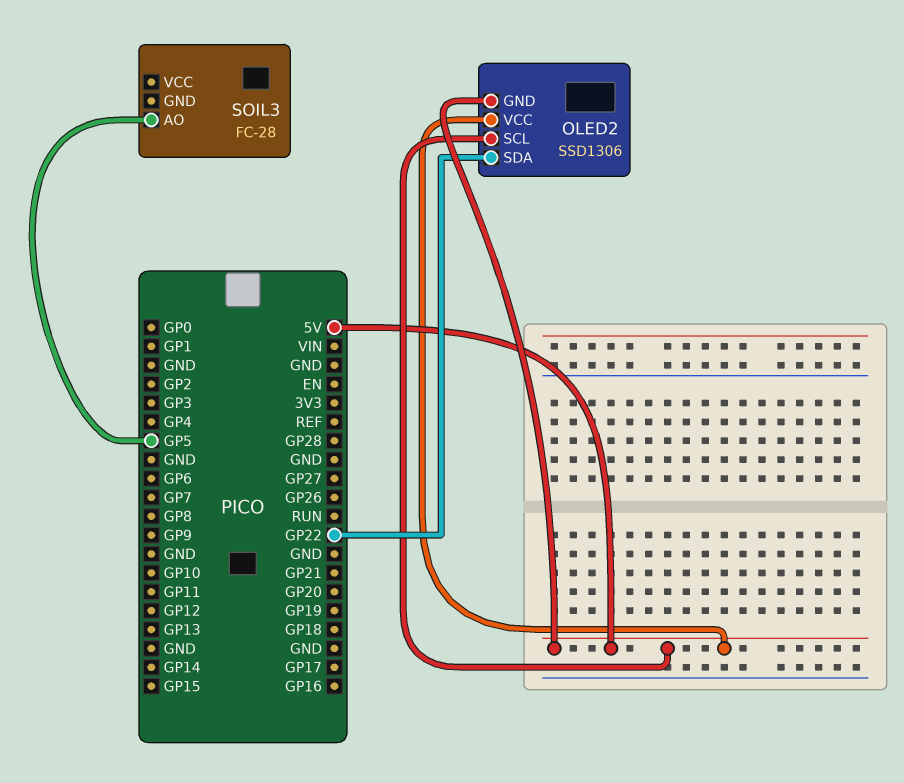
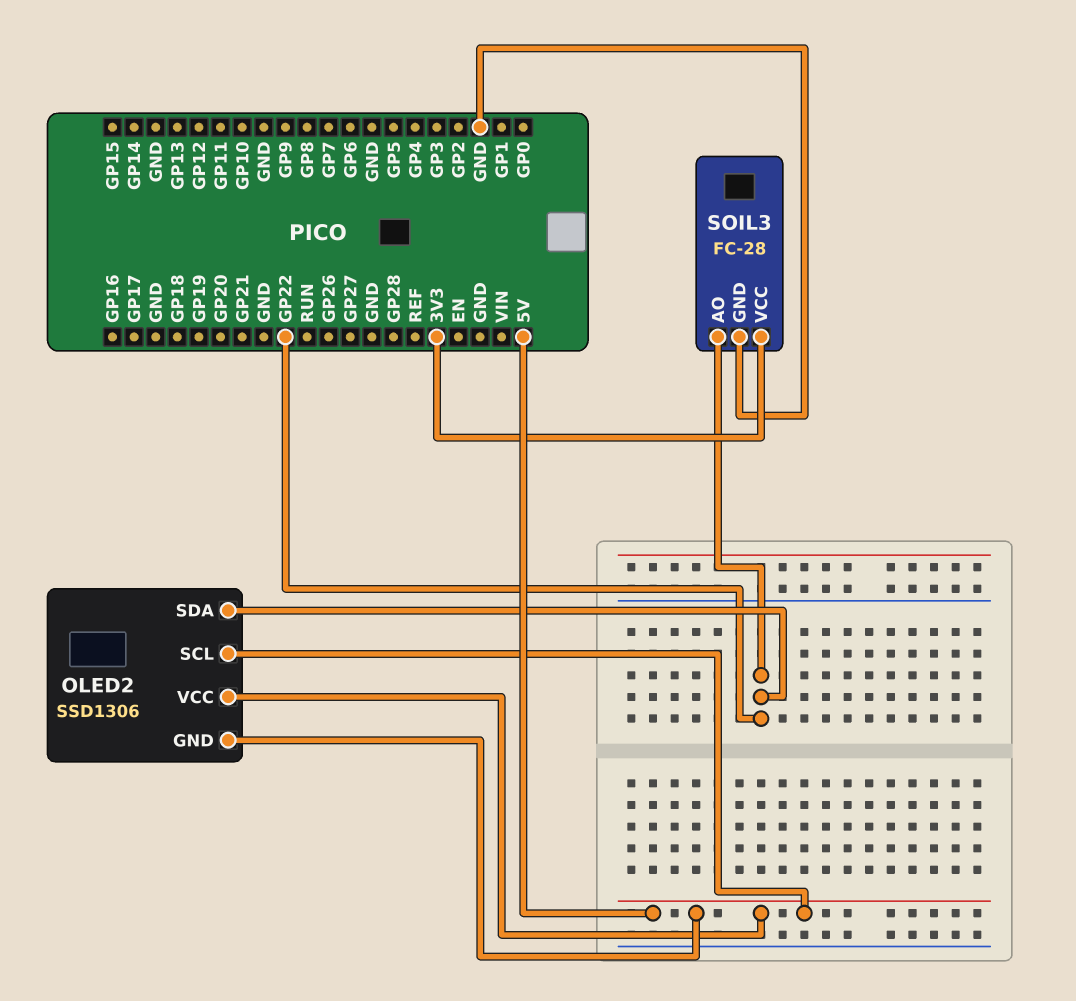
SOIL3 pin AO: GP5 -> GP22
SOIL3 pin GND: none -> GND
SOIL3 pin VCC: none -> 3V3

